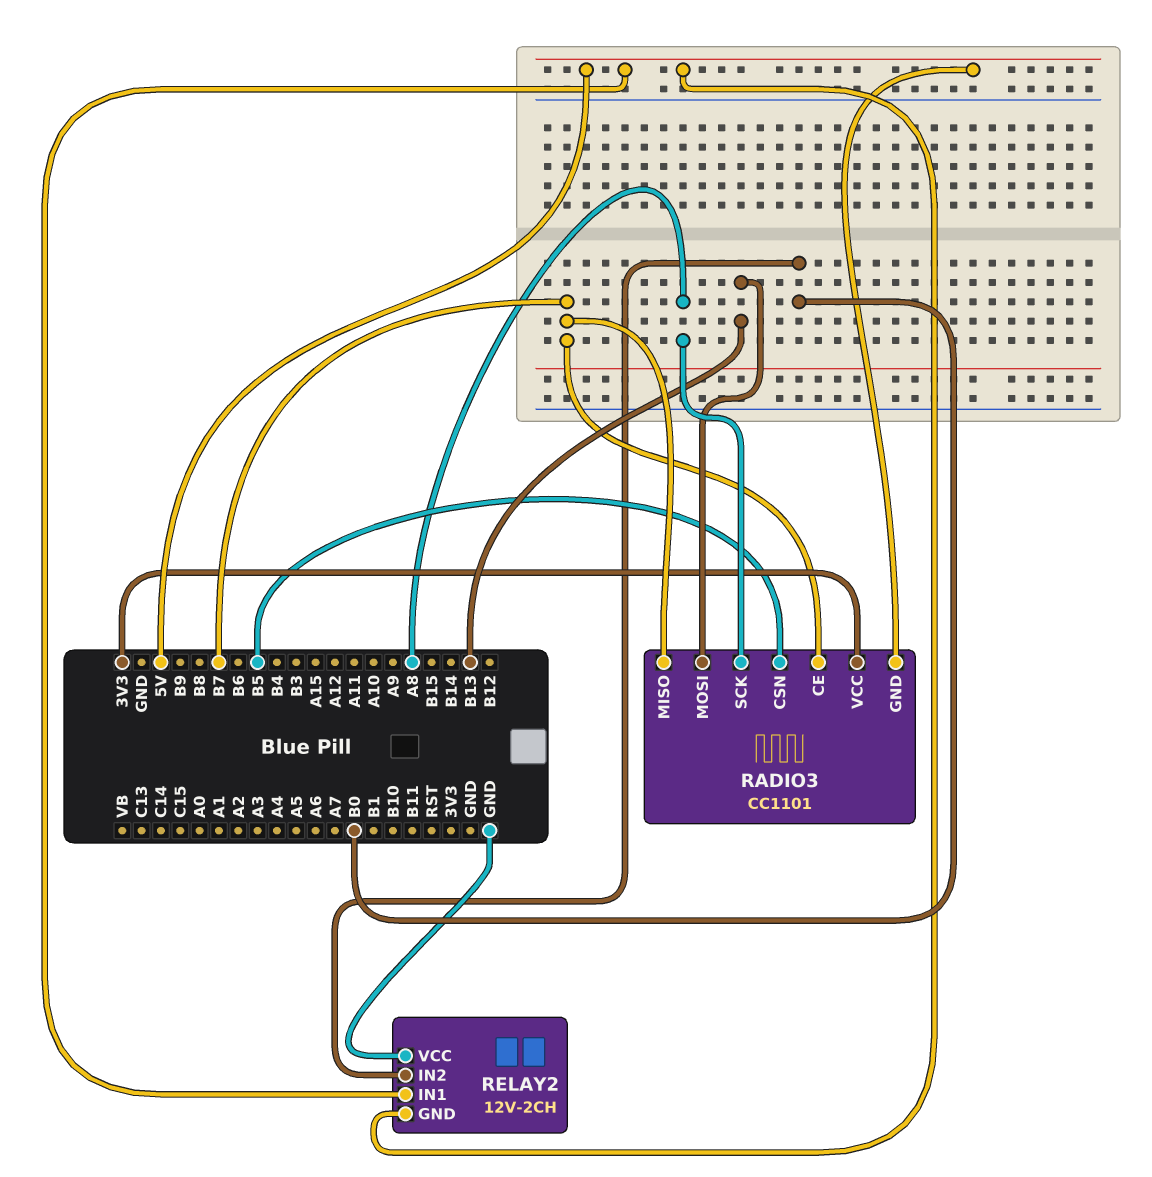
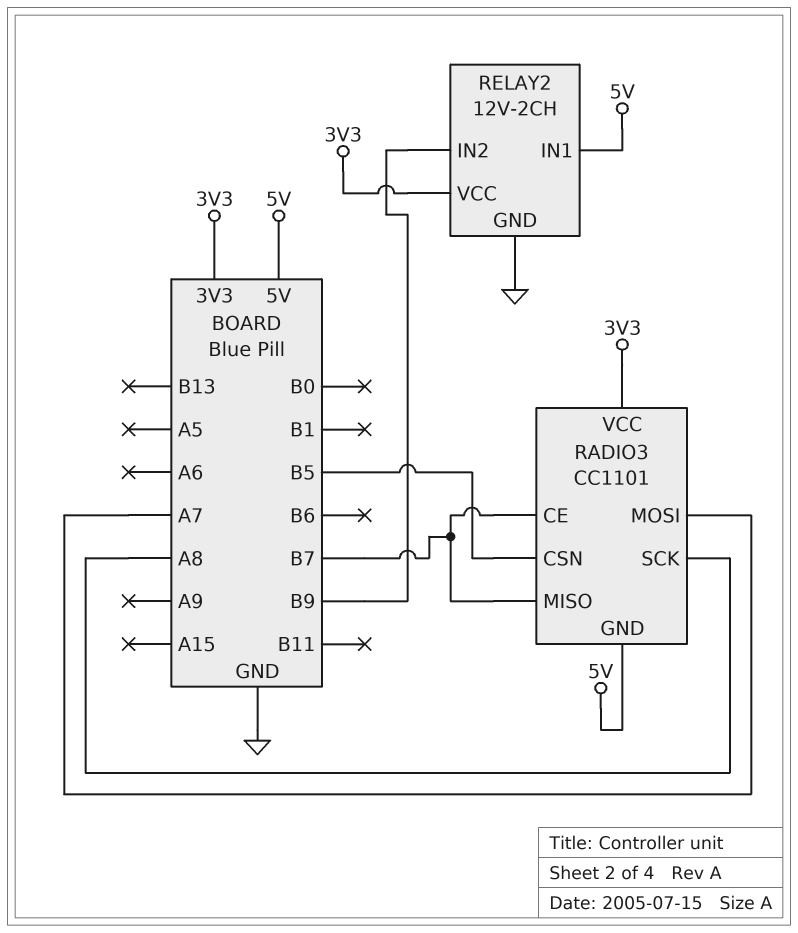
RADIO3 pin MOSI: B13 -> A7
RELAY2 pin GND: 5V -> GND
RELAY2 pin IN2: B0 -> B9
RELAY2 pin VCC: GND -> 3V3

